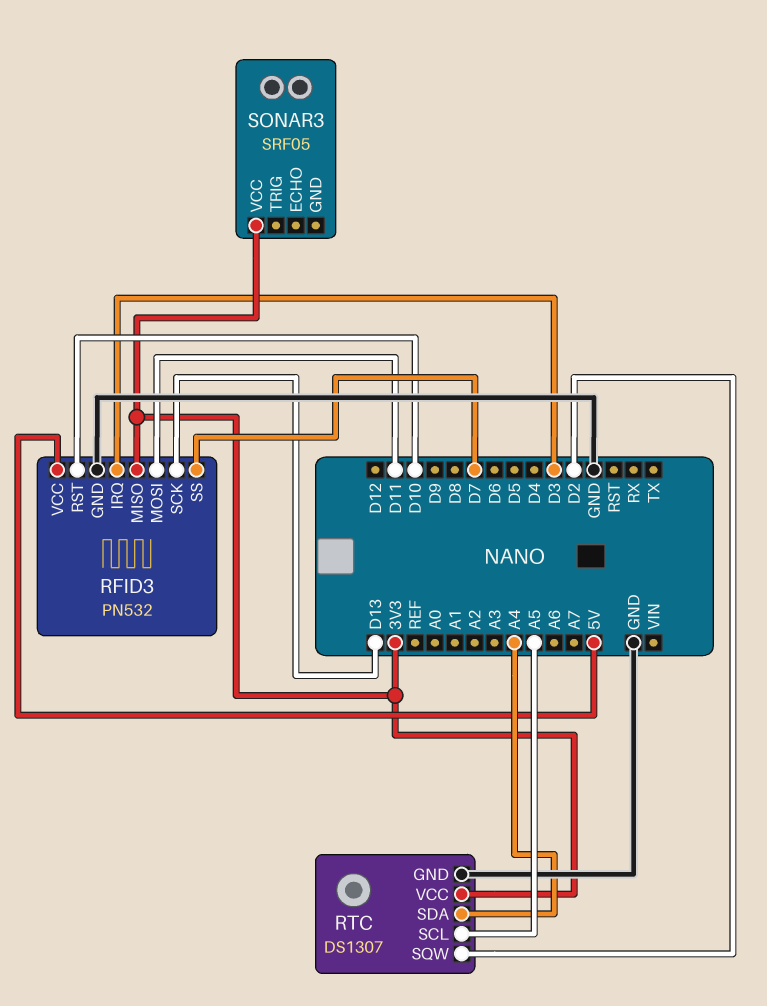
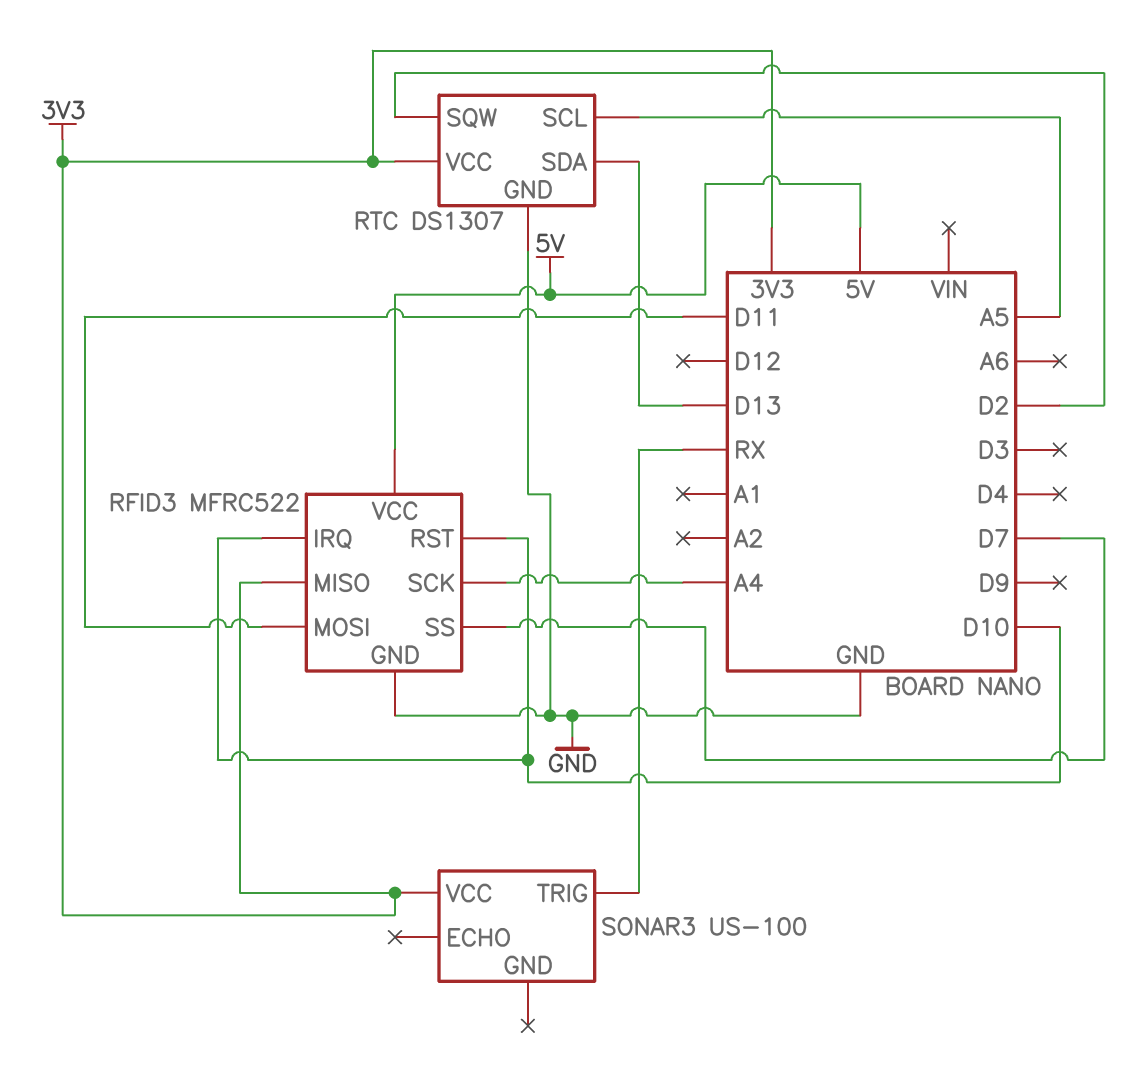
RFID3: PN532 -> MFRC522
RFID3 pin IRQ: D3 -> D10
RFID3 pin SCK: D13 -> A4
RTC pin SDA: A4 -> D13
SONAR3: SRF05 -> US-100
SONAR3 pin TRIG: none -> RX

